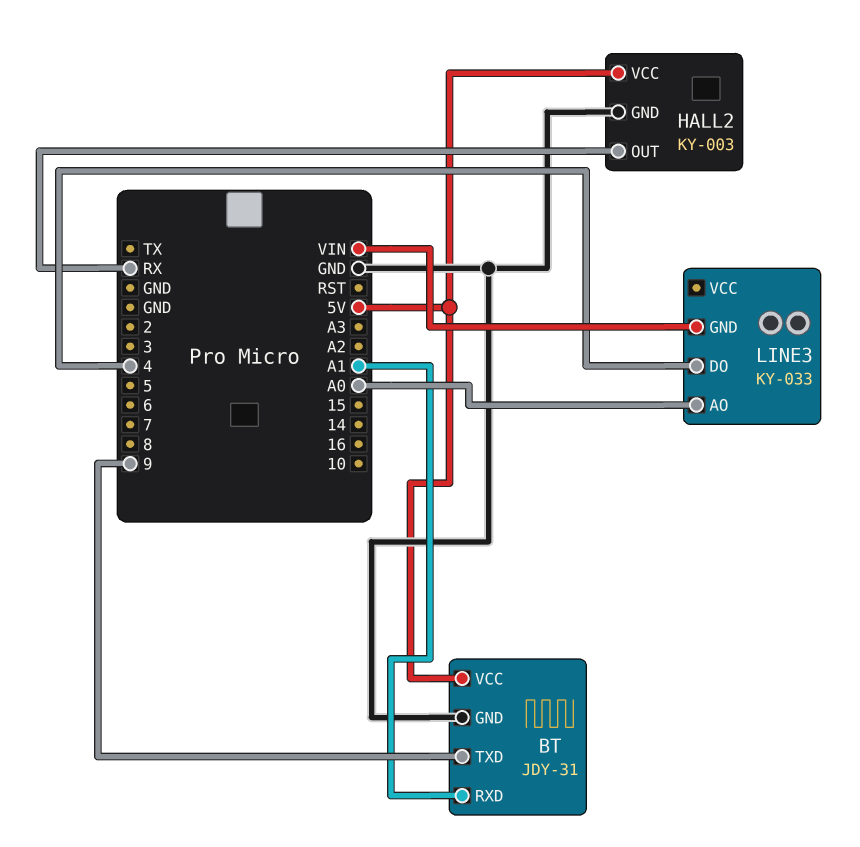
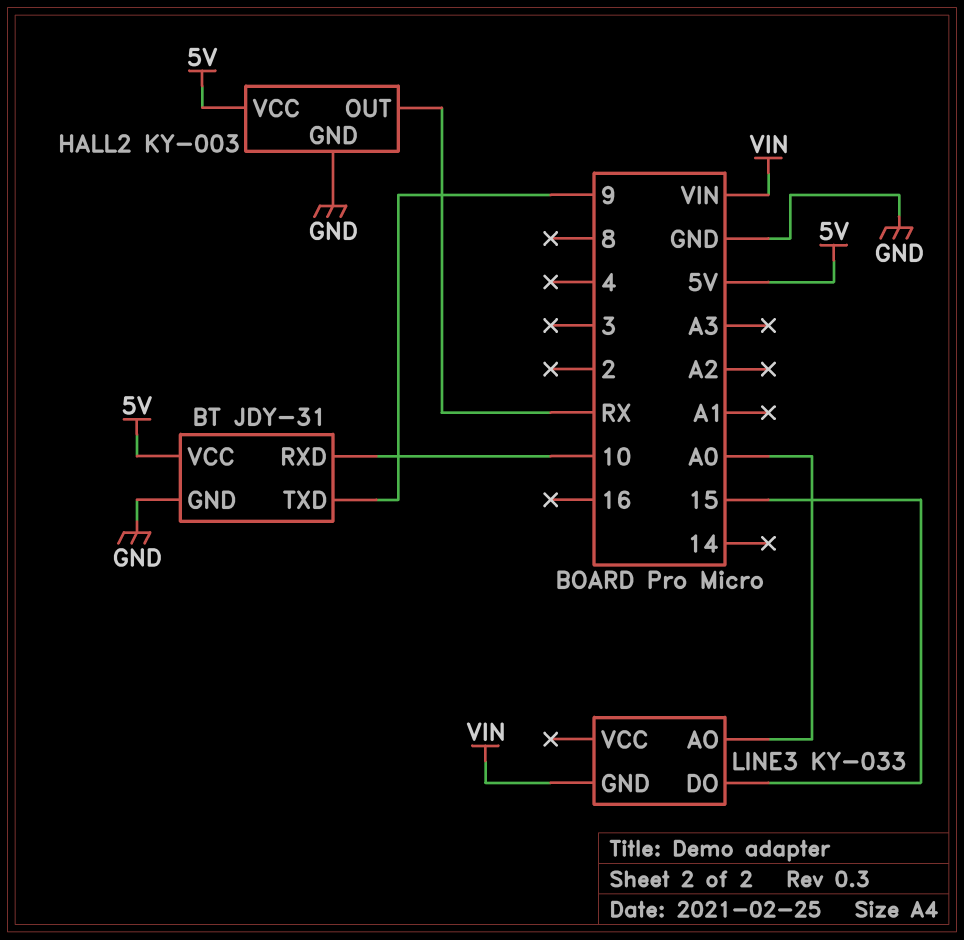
BT pin RXD: A1 -> 10
LINE3 pin DO: 4 -> 15

